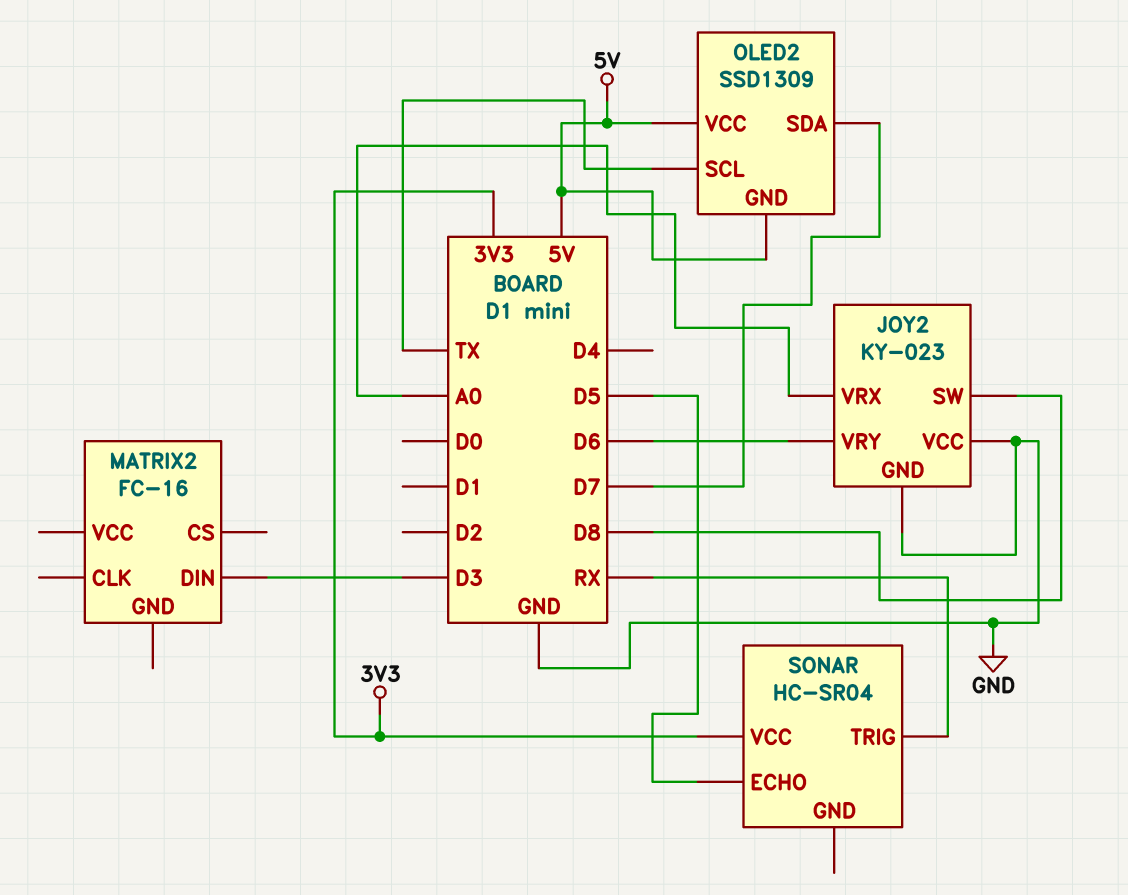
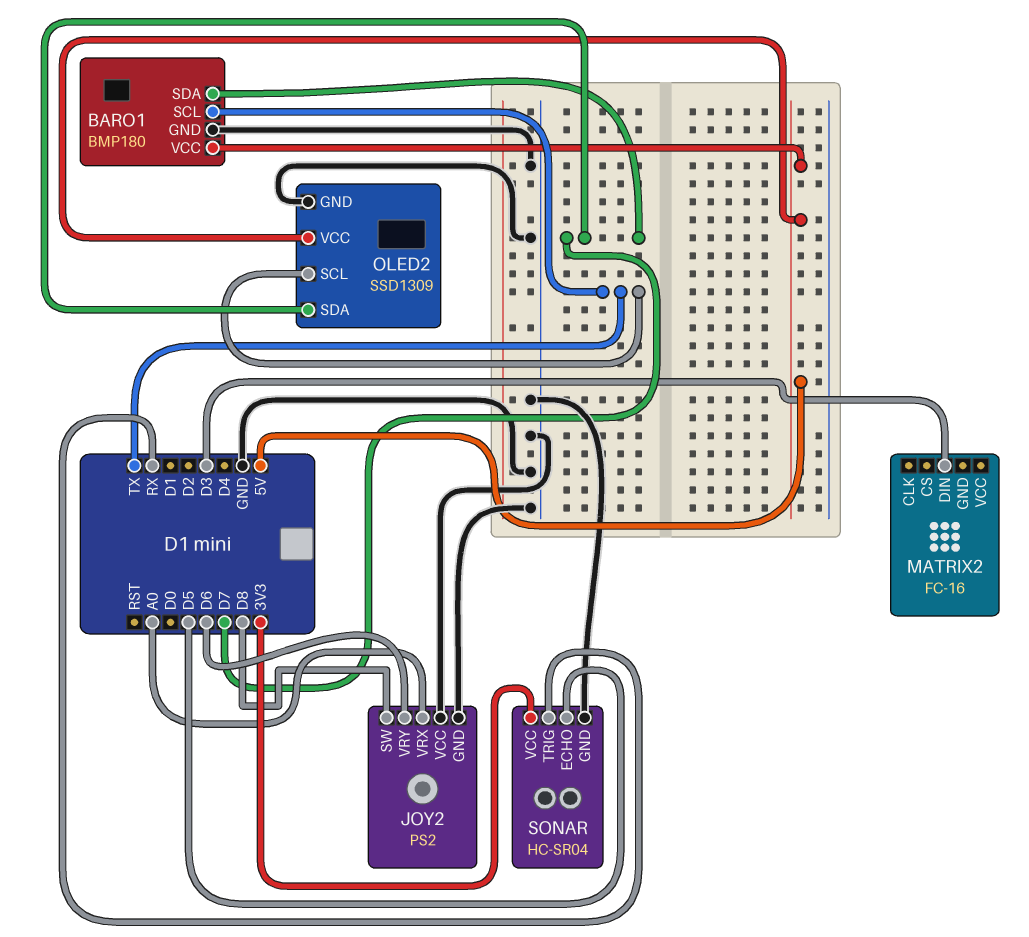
BARO1: none -> BMP180
BARO1 pin GND: none -> GND
BARO1 pin SCL: none -> TX
BARO1 pin SDA: none -> D7
BARO1 pin VCC: none -> 5V
JOY2: KY-023 -> PS2
OLED2 pin GND: 5V -> GND
SONAR pin GND: none -> GND

